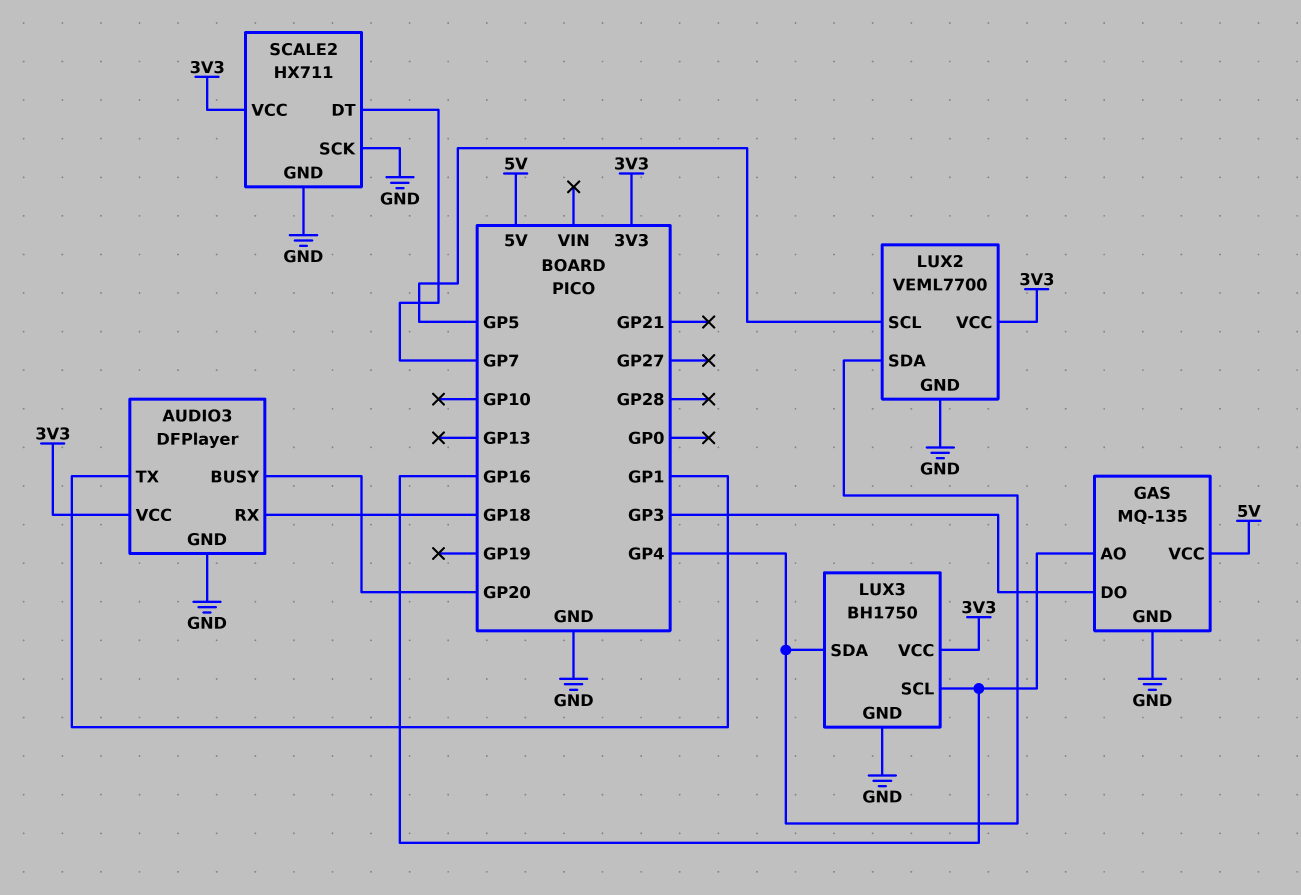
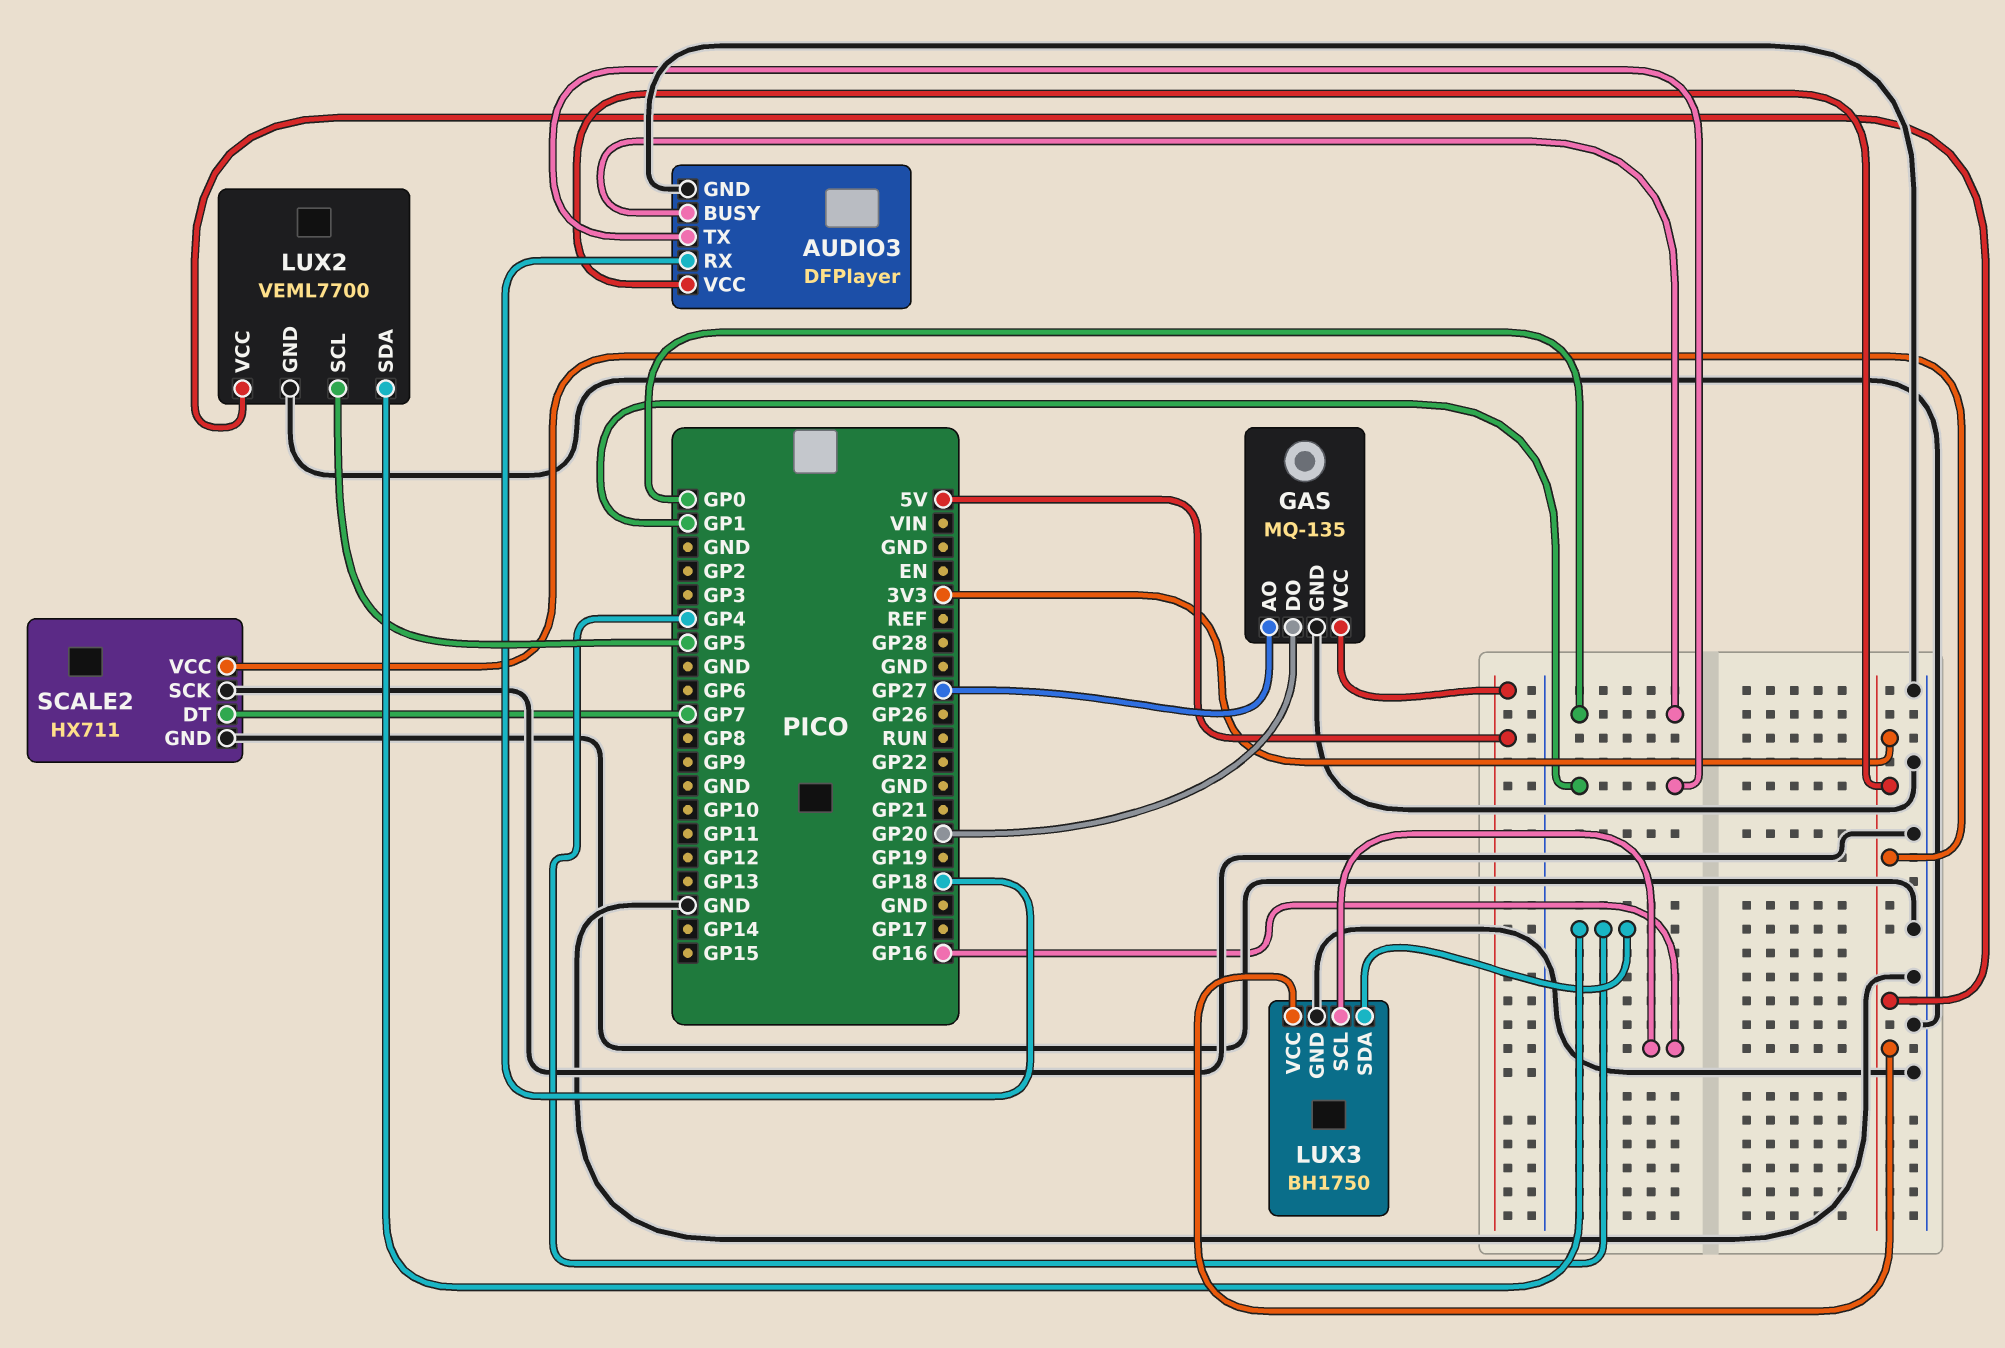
AUDIO3 pin BUSY: GP20 -> GP0
GAS pin AO: GP16 -> GP27
GAS pin DO: GP3 -> GP20

